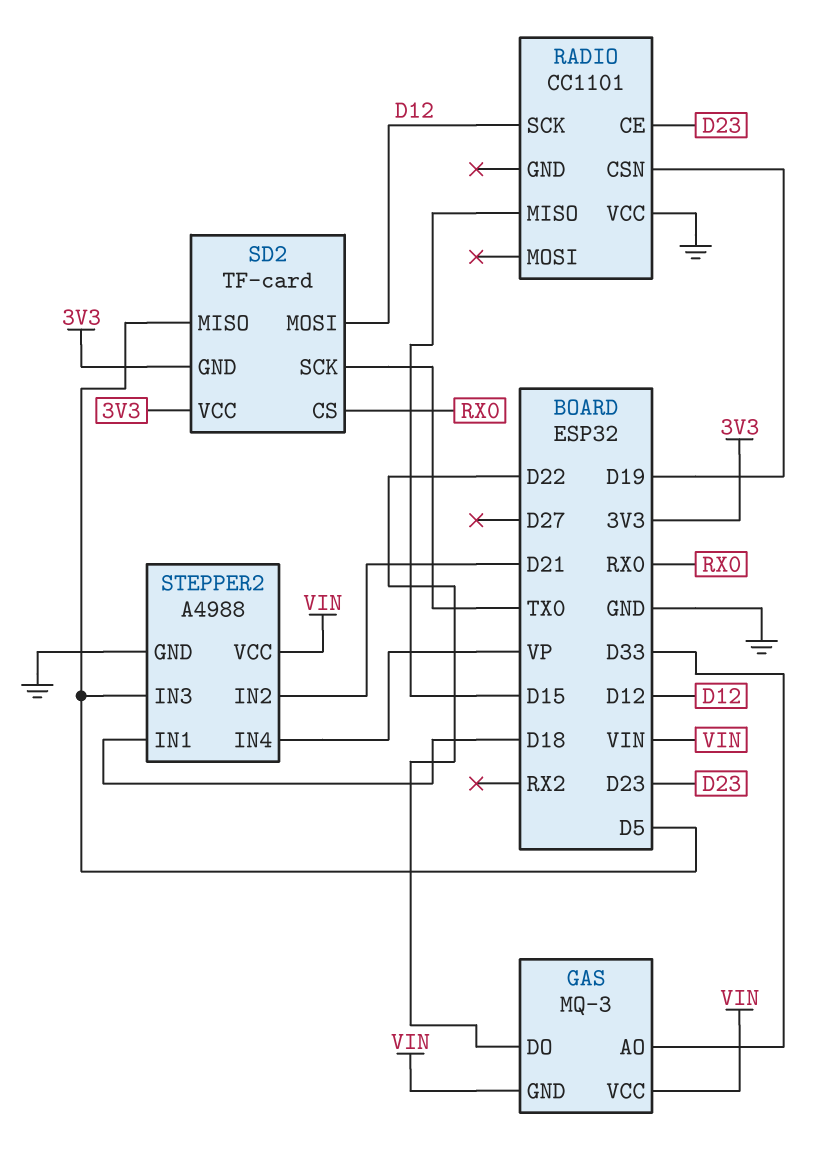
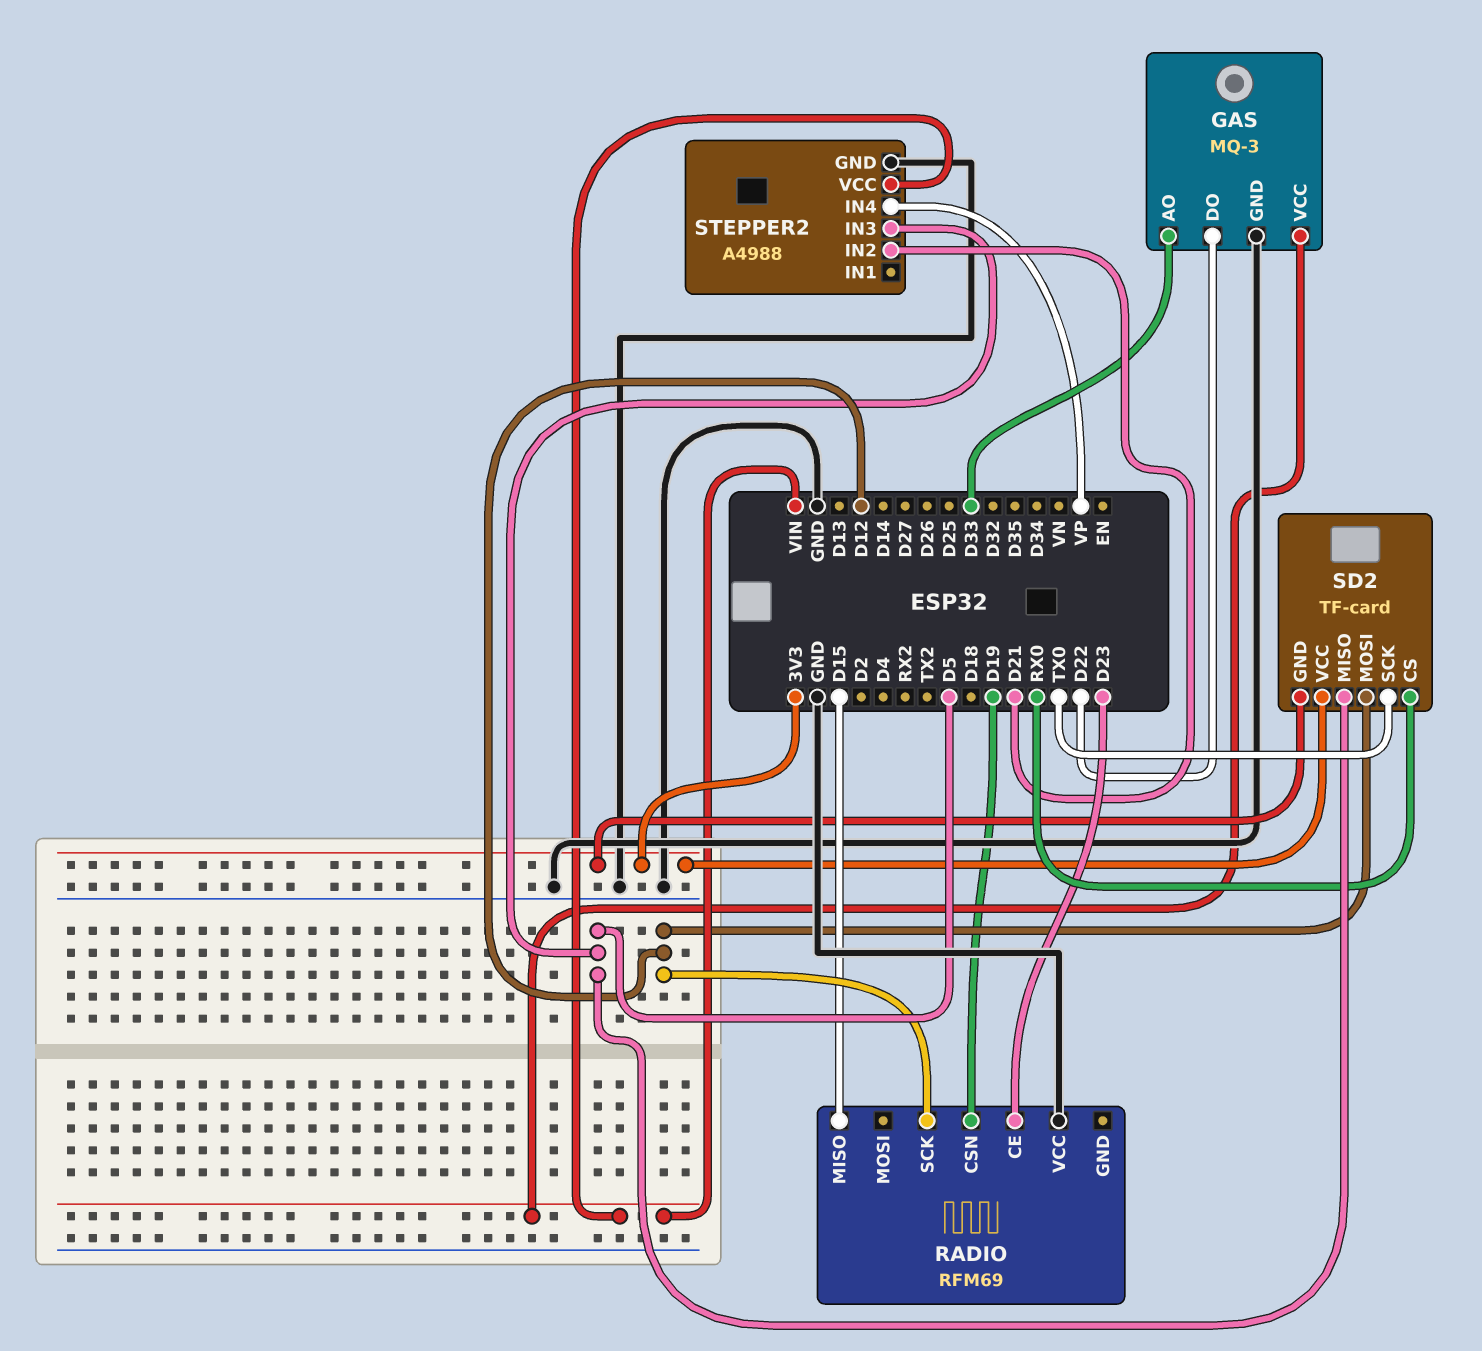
GAS pin GND: VIN -> GND
RADIO: CC1101 -> RFM69
STEPPER2 pin IN1: D18 -> none

